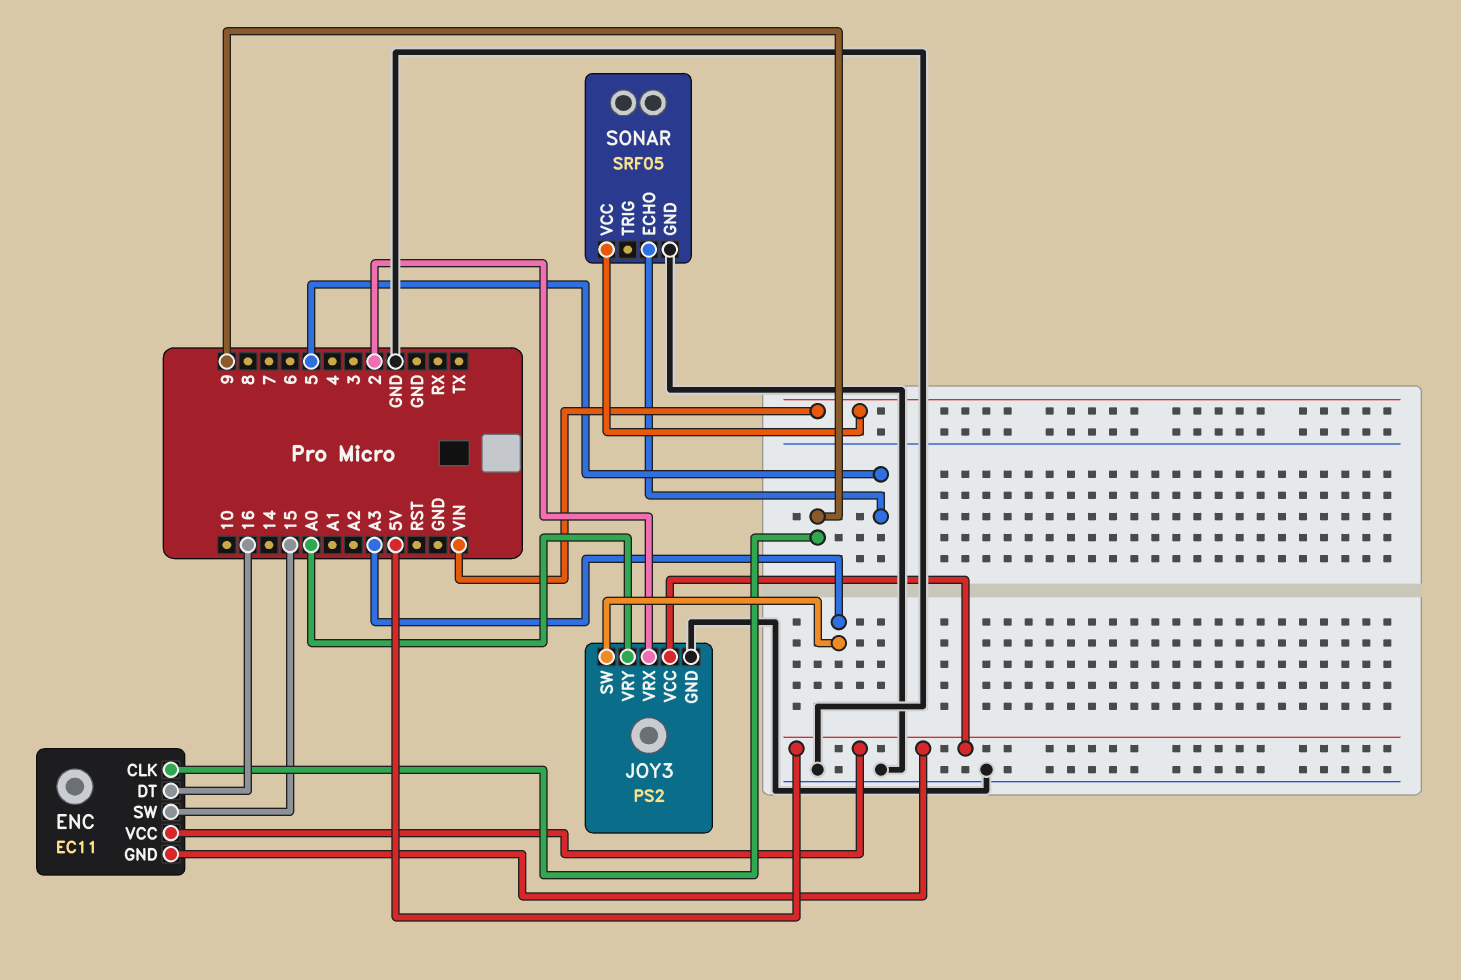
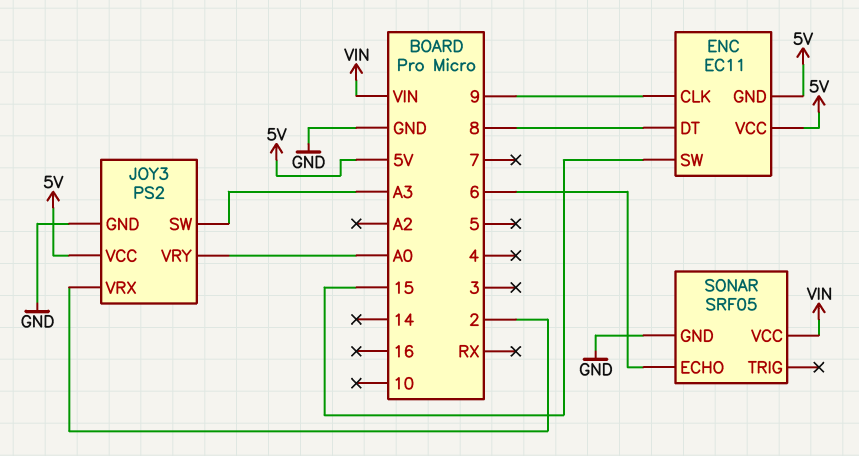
ENC pin DT: 16 -> 8
SONAR pin ECHO: 5 -> 6

